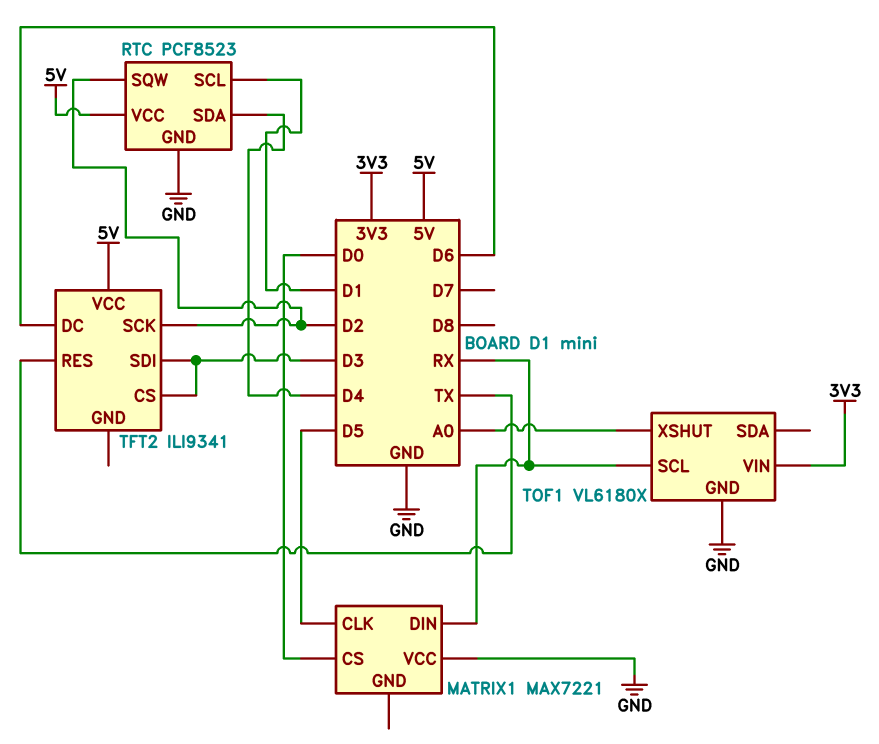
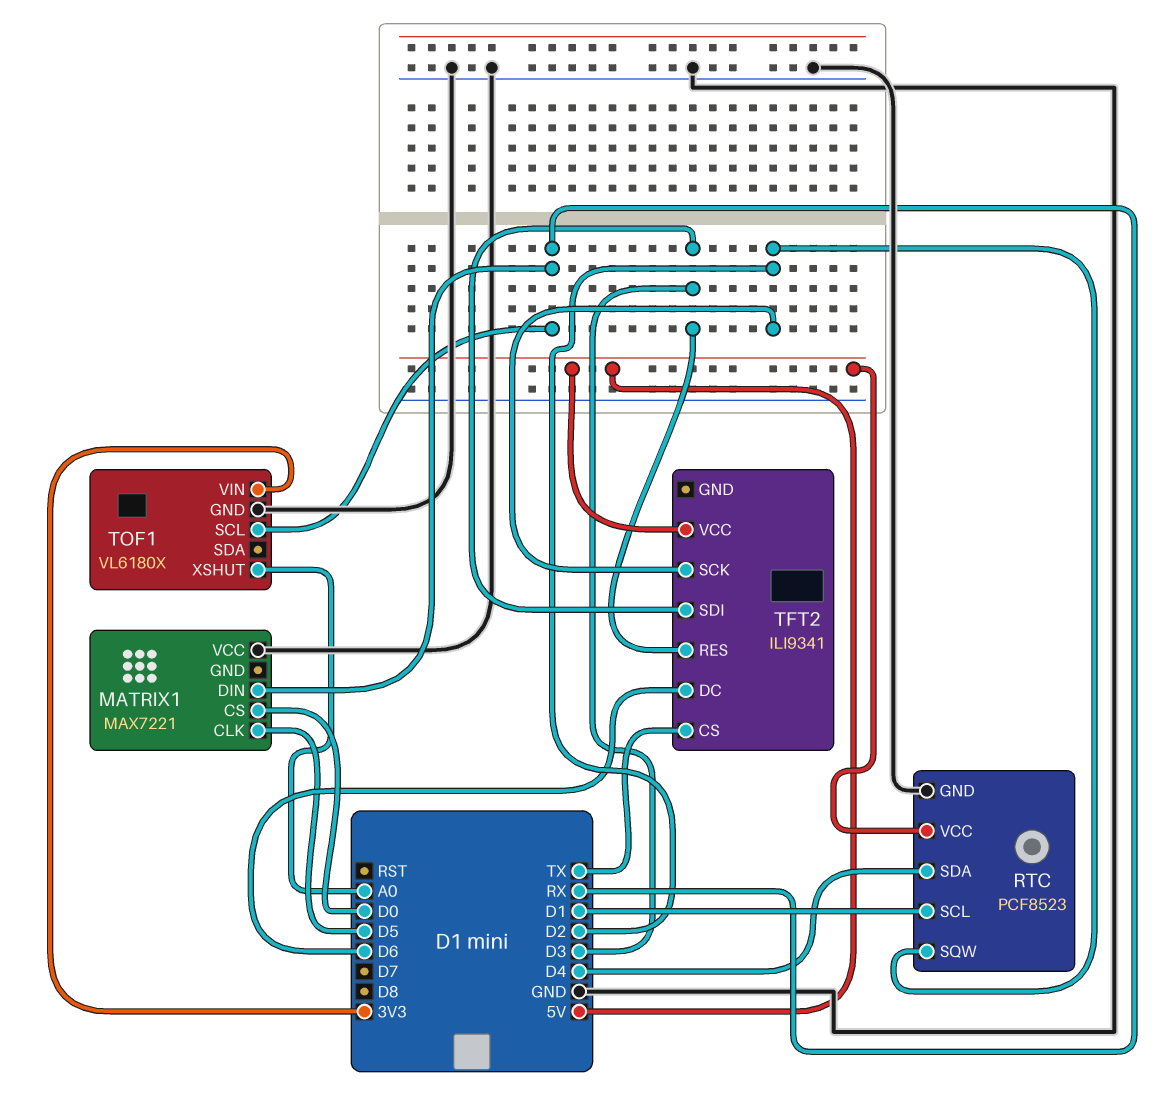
TFT2 pin CS: D3 -> TX
TFT2 pin RES: TX -> D3

